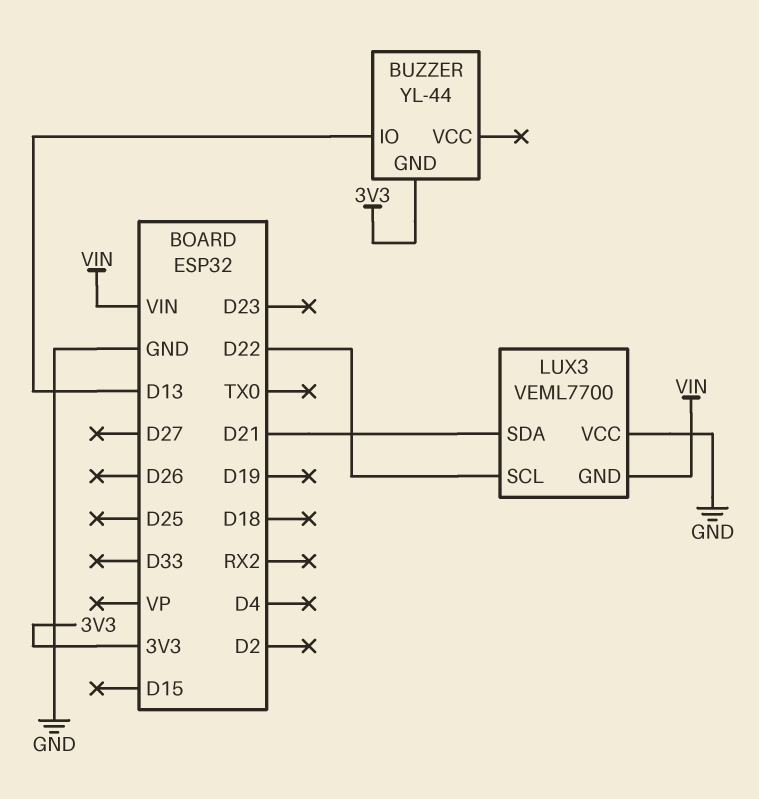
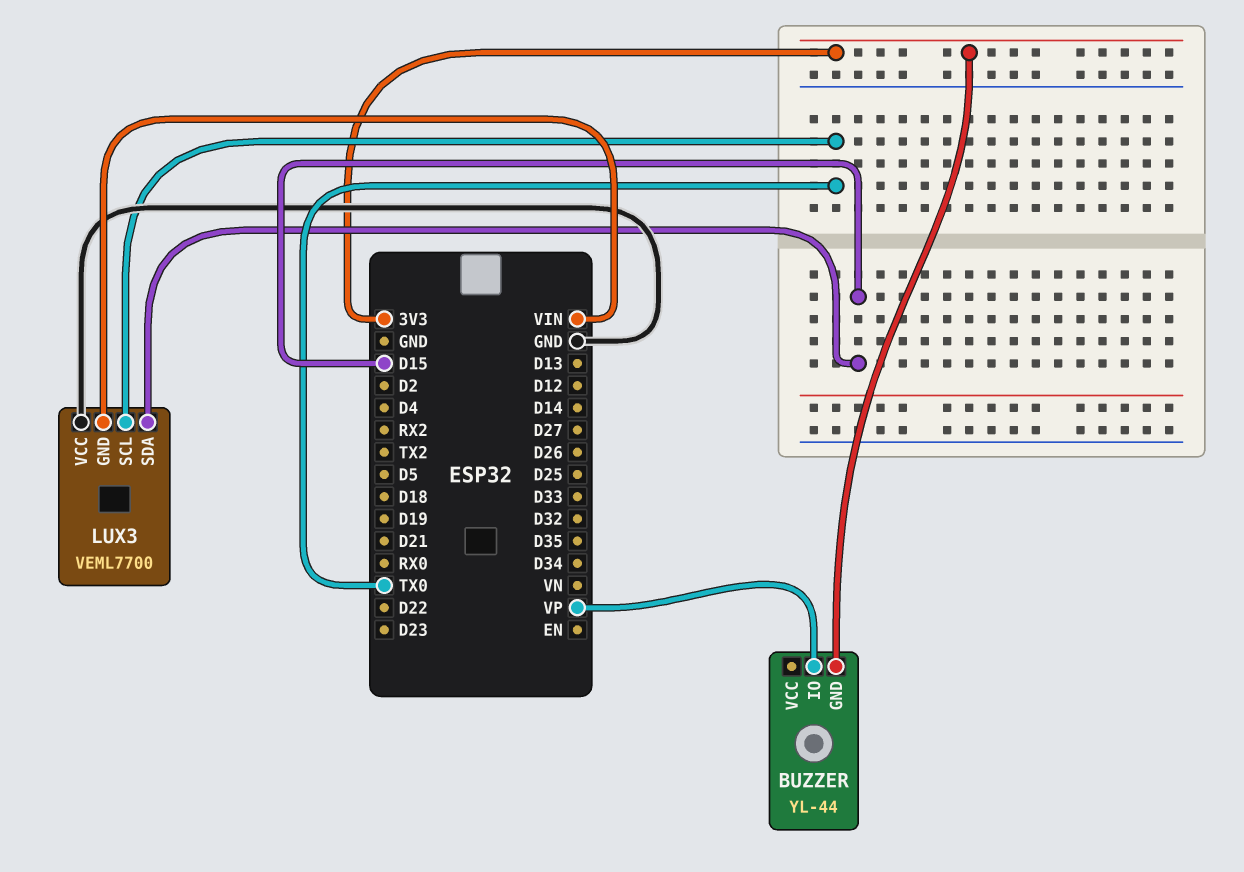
BUZZER pin IO: D13 -> VP
LUX3 pin SCL: D22 -> TX0
LUX3 pin SDA: D21 -> D15

